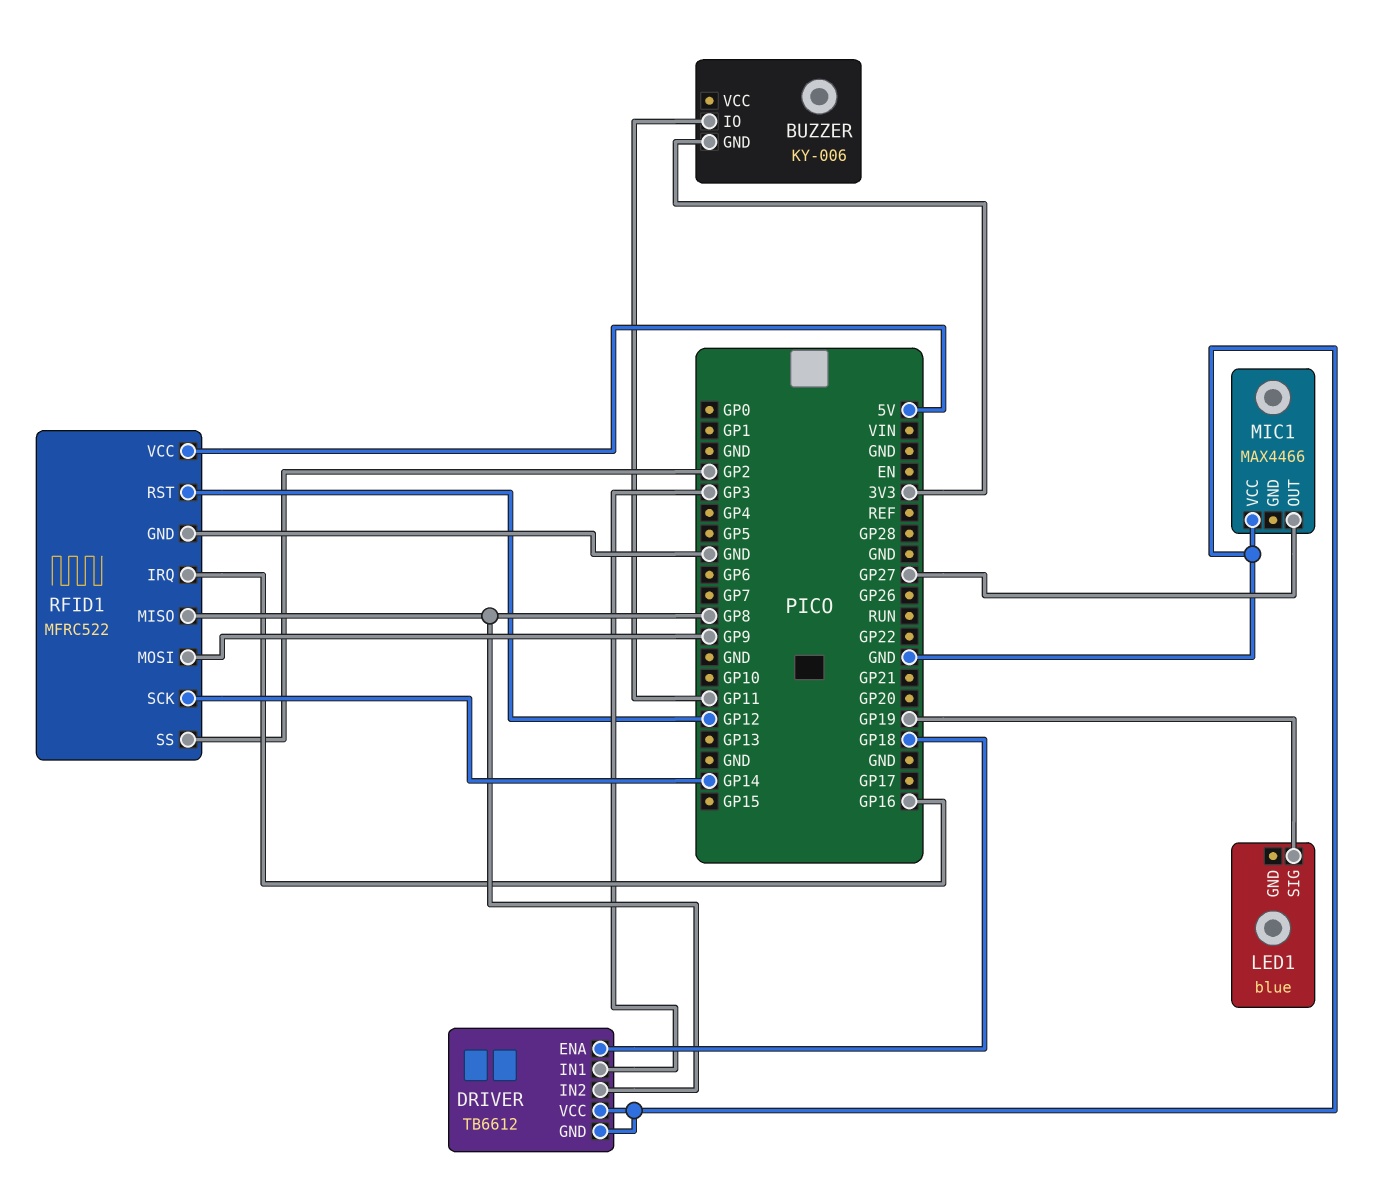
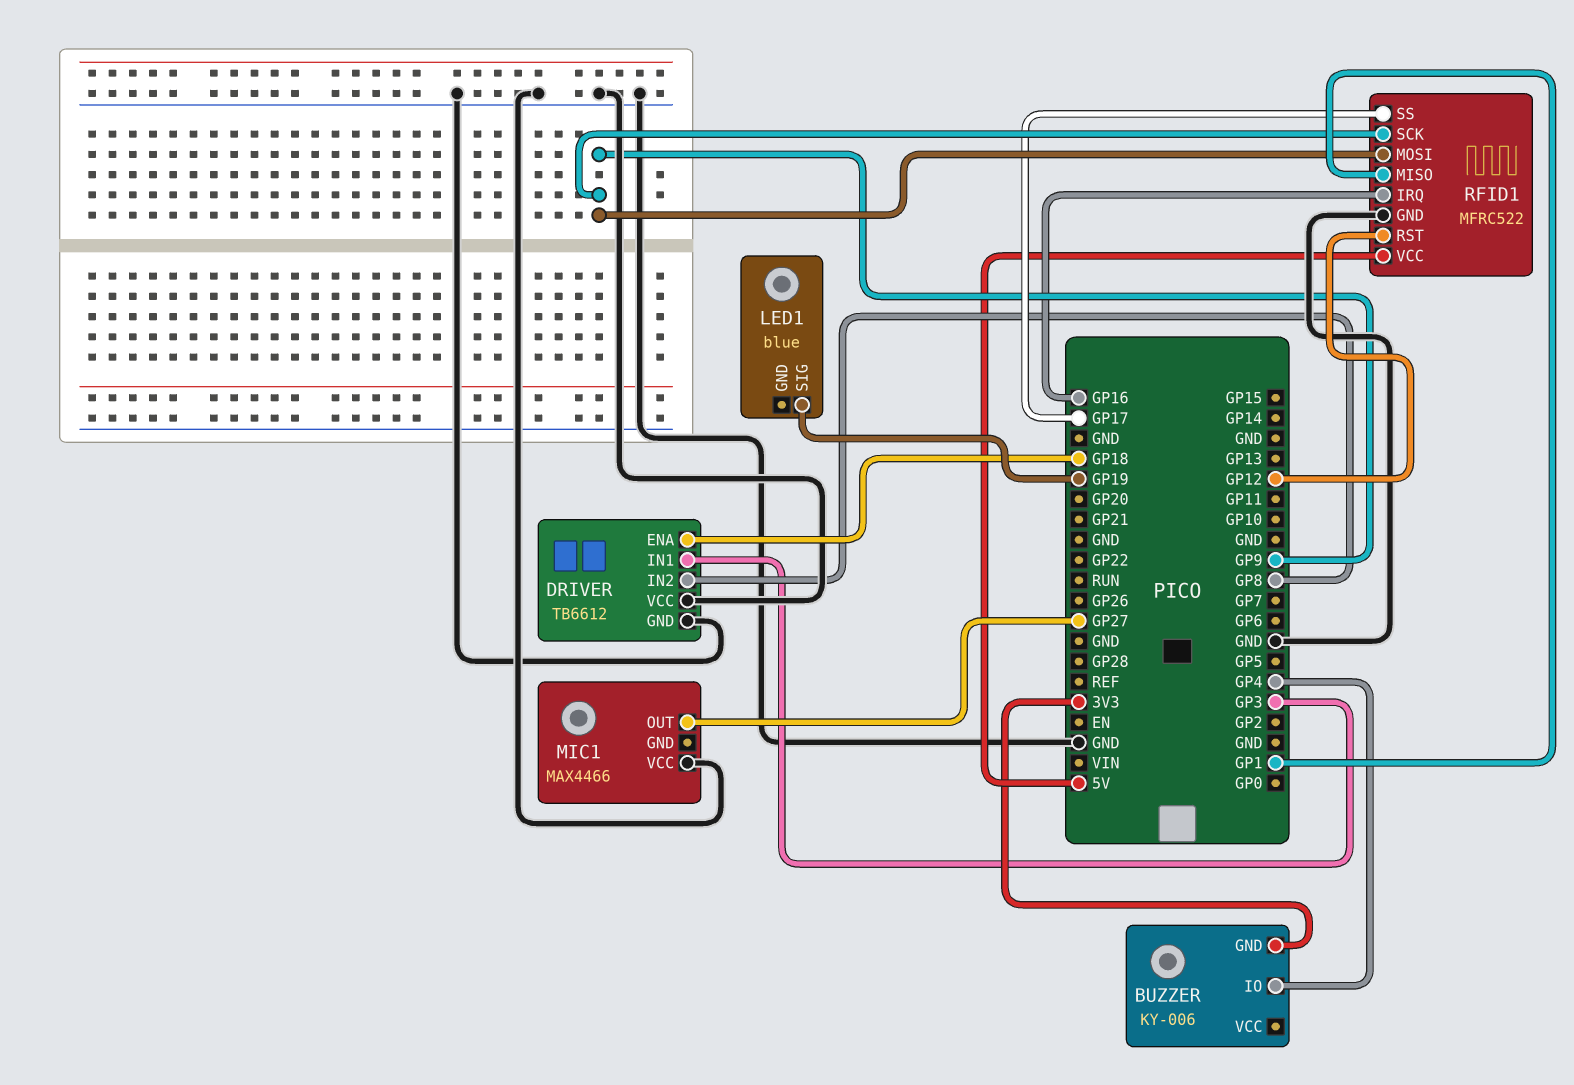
BUZZER pin IO: GP11 -> GP4
RFID1 pin MISO: GP8 -> GP1
RFID1 pin SCK: GP14 -> GP9
RFID1 pin SS: GP2 -> GP17

